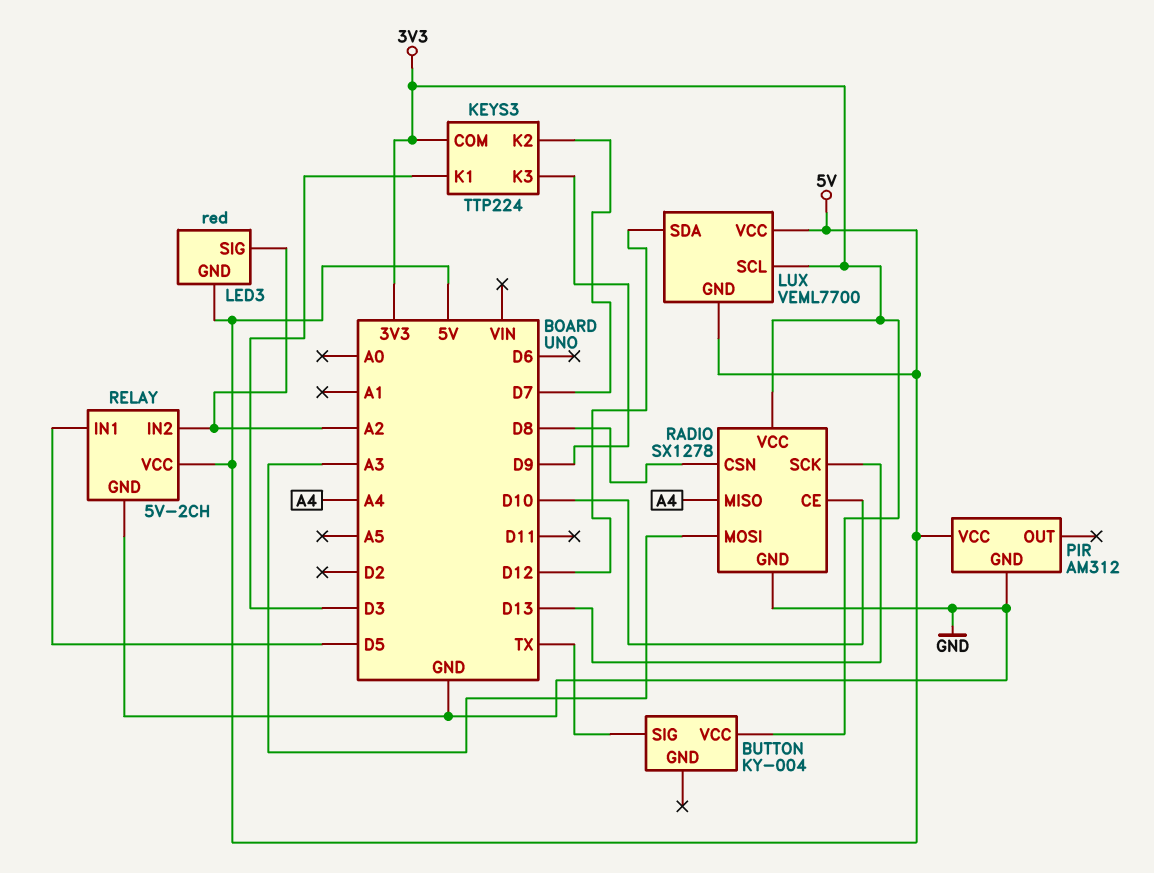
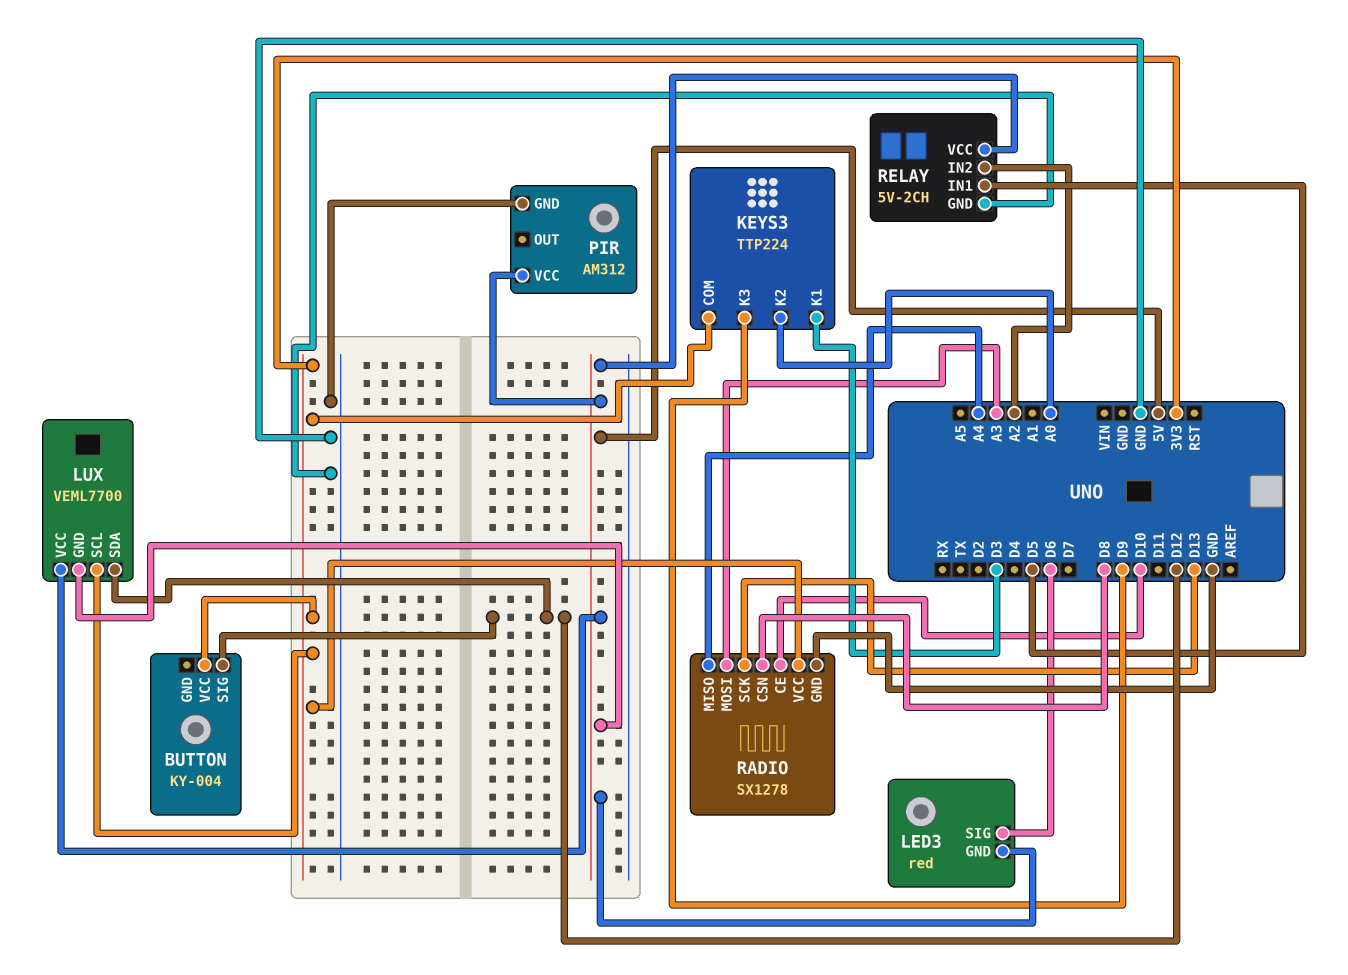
BUTTON pin SIG: TX -> D12
KEYS3 pin K2: D7 -> A0
LED3 pin SIG: A2 -> D6

